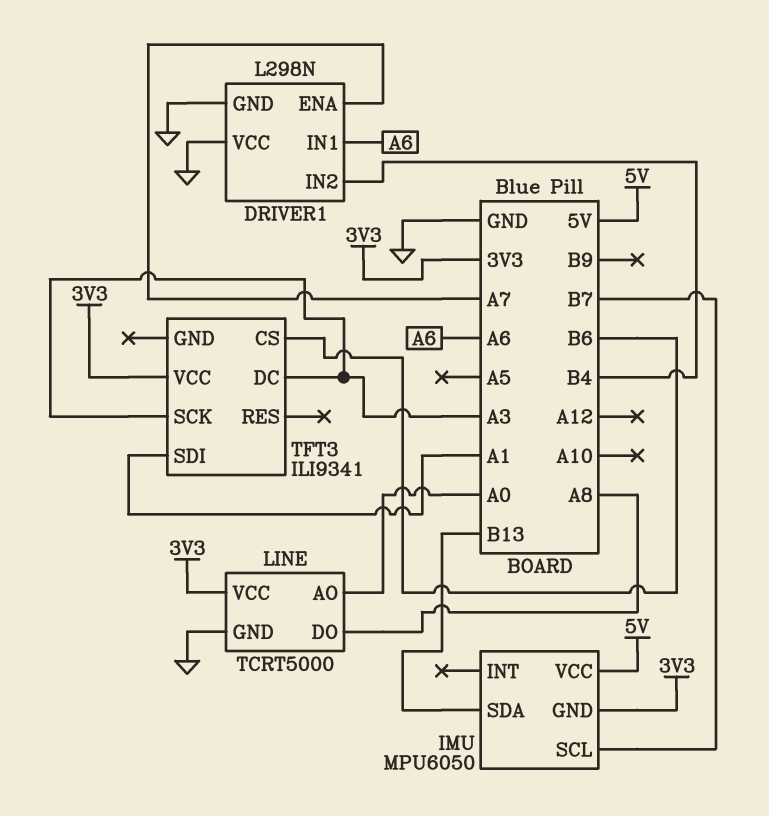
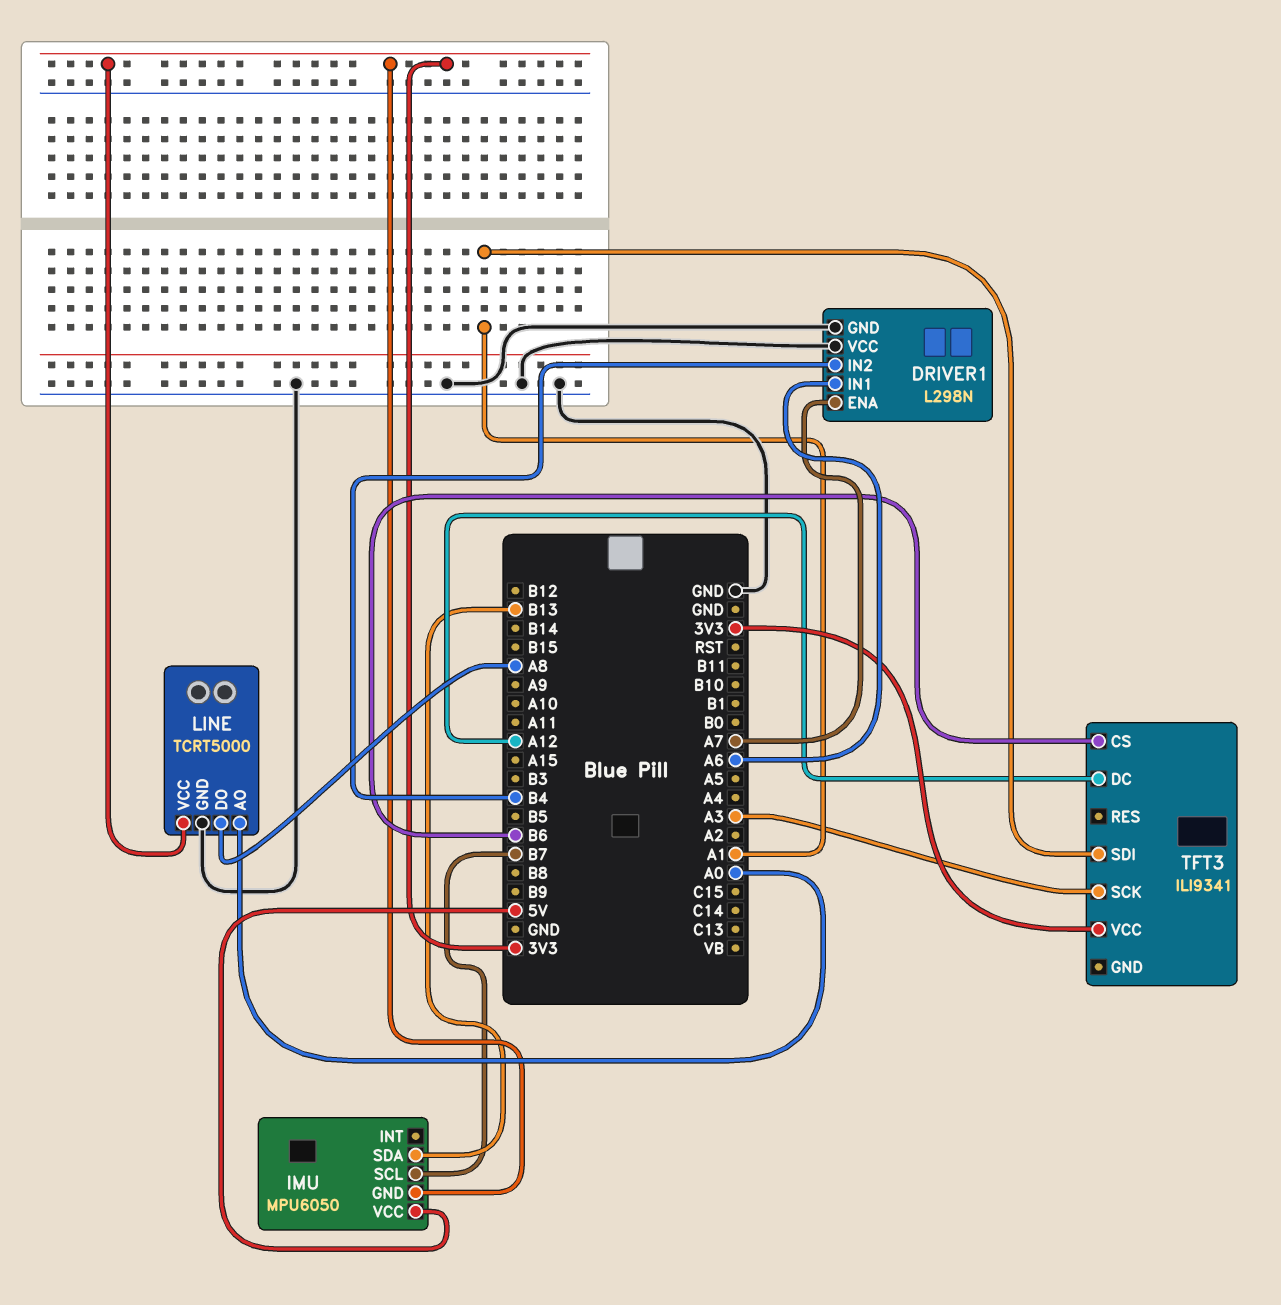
TFT3 pin DC: A3 -> A12

